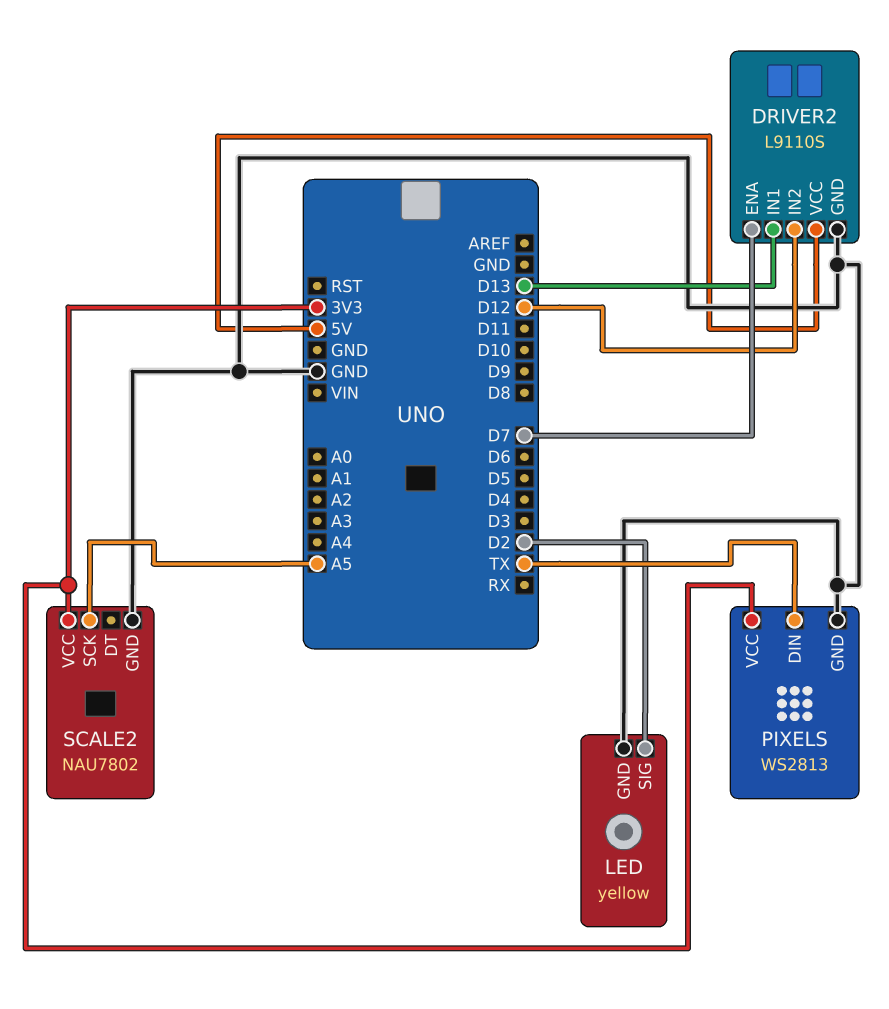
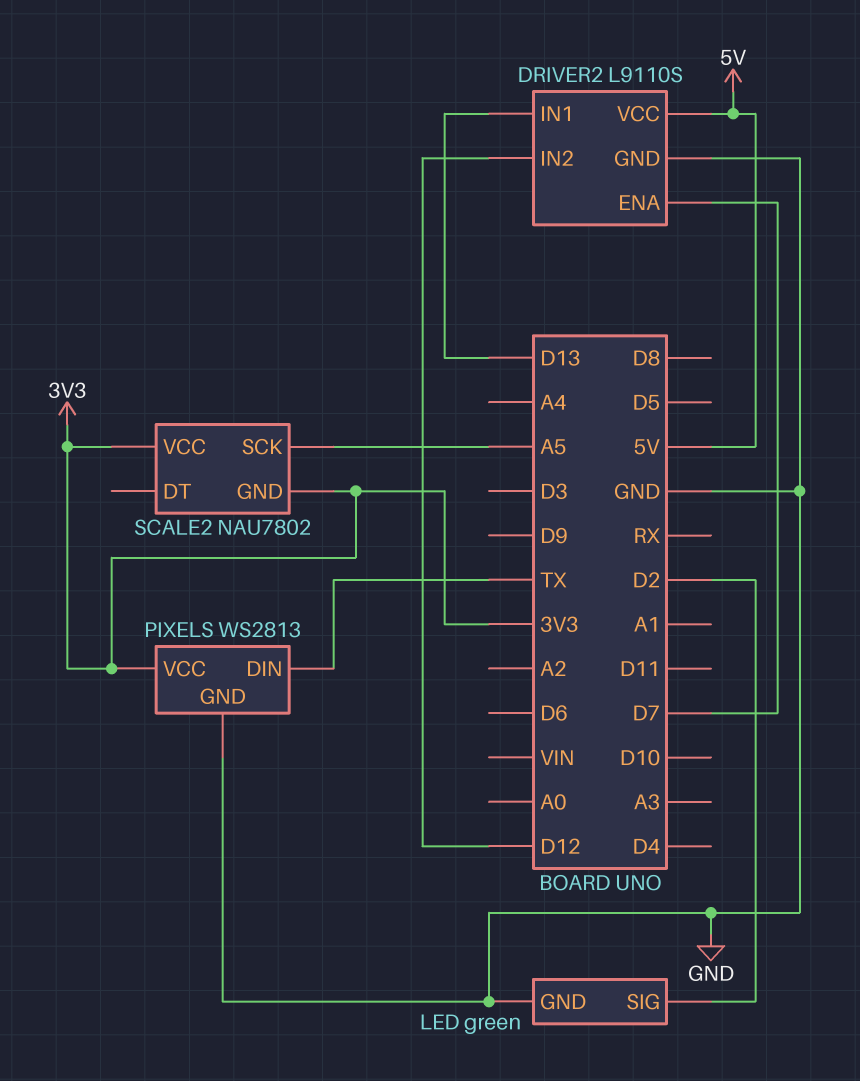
LED: yellow -> green
SCALE2 pin GND: GND -> 3V3

